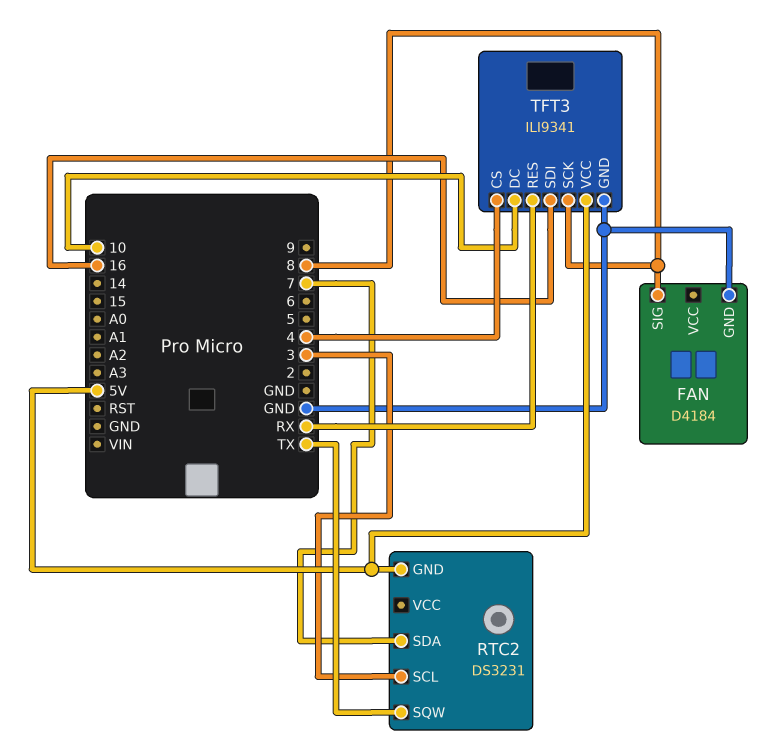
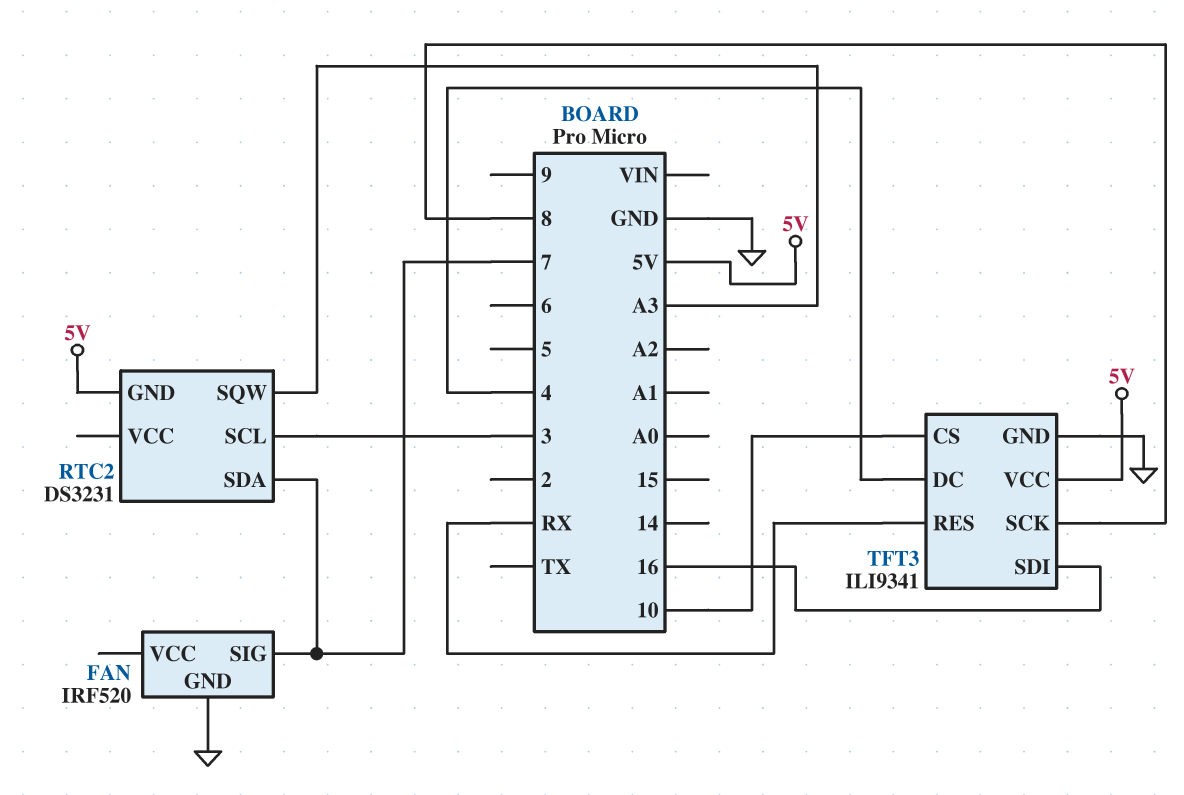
FAN: D4184 -> IRF520
FAN pin SIG: 8 -> 7
RTC2 pin SQW: TX -> A3
TFT3 pin CS: 4 -> 10
TFT3 pin DC: 10 -> 4

